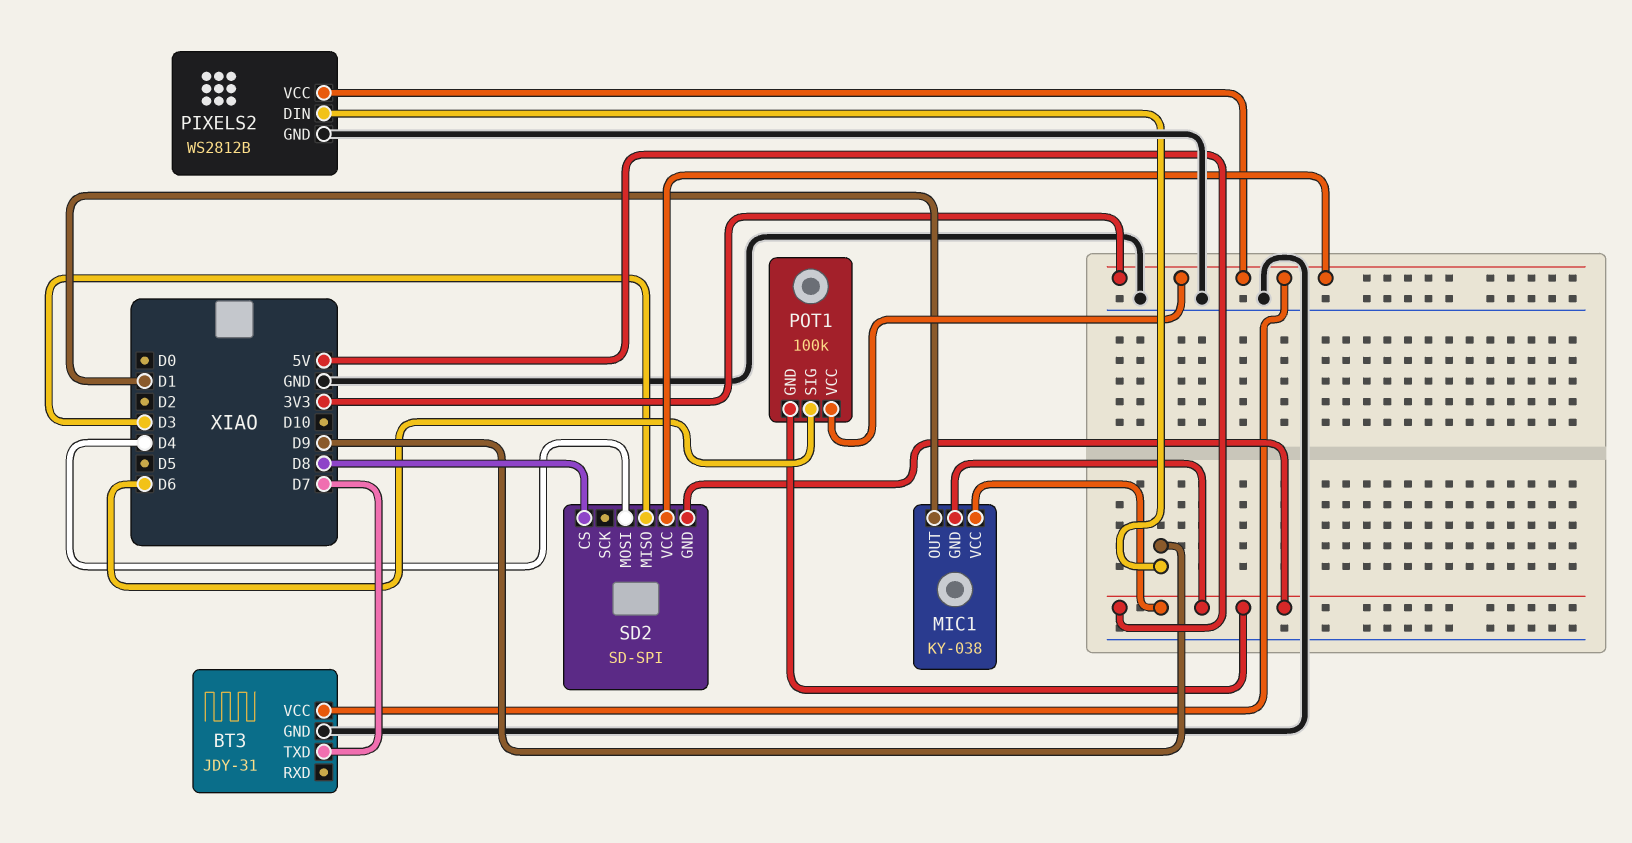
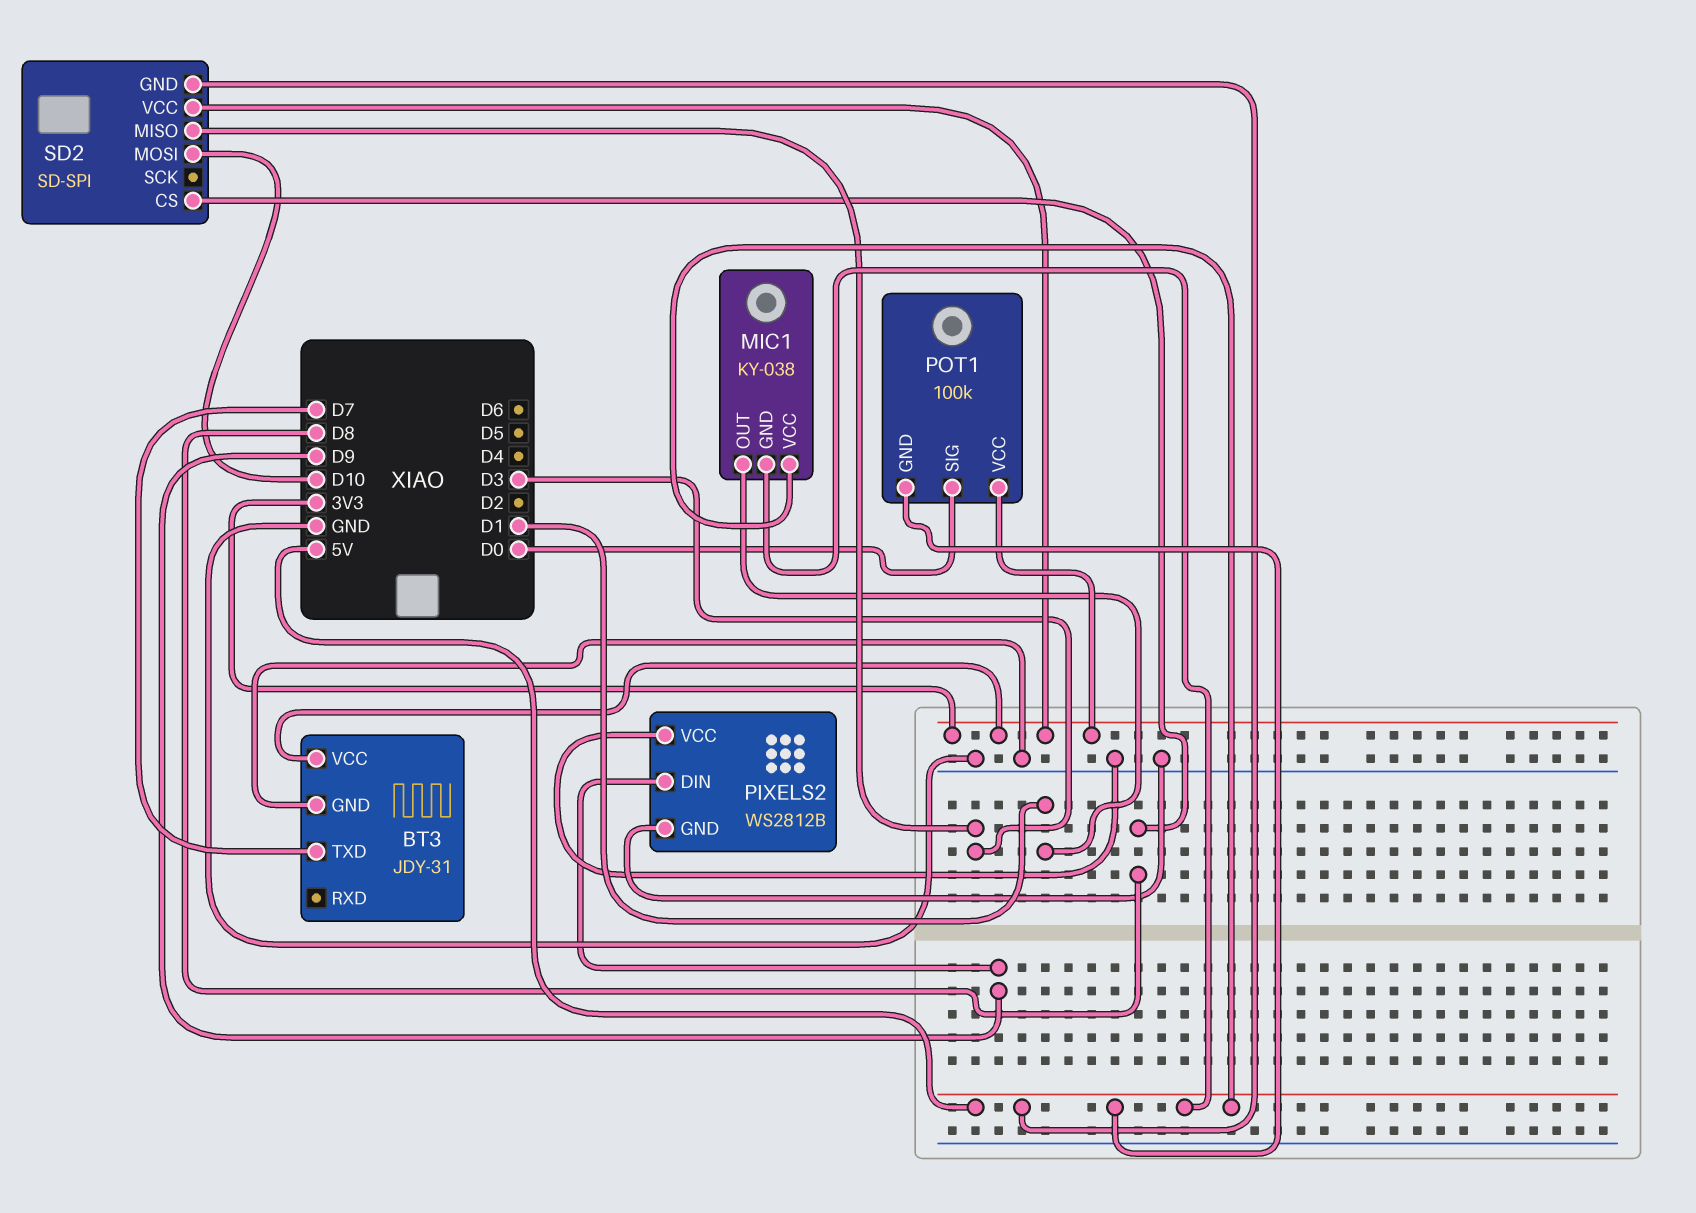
PIXELS2 pin VCC: 3V3 -> GND
POT1 pin SIG: D6 -> D0
SD2 pin MOSI: D4 -> D10

